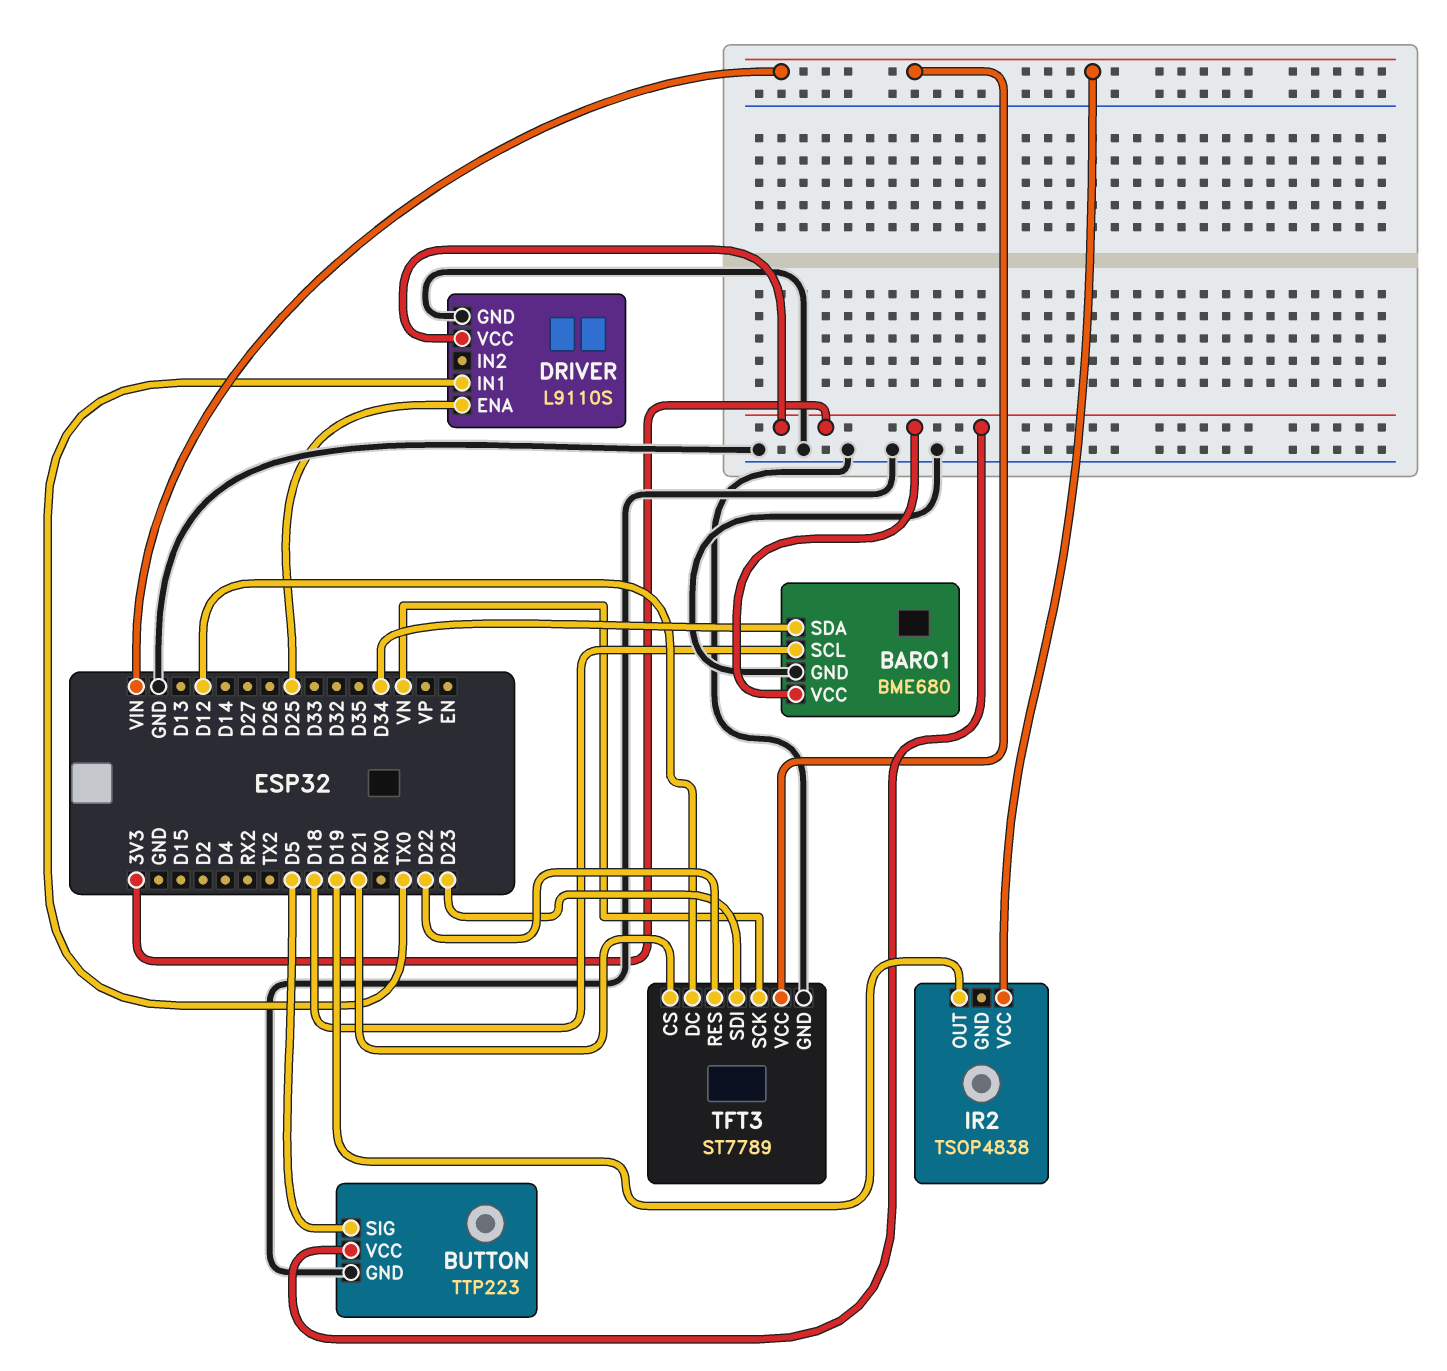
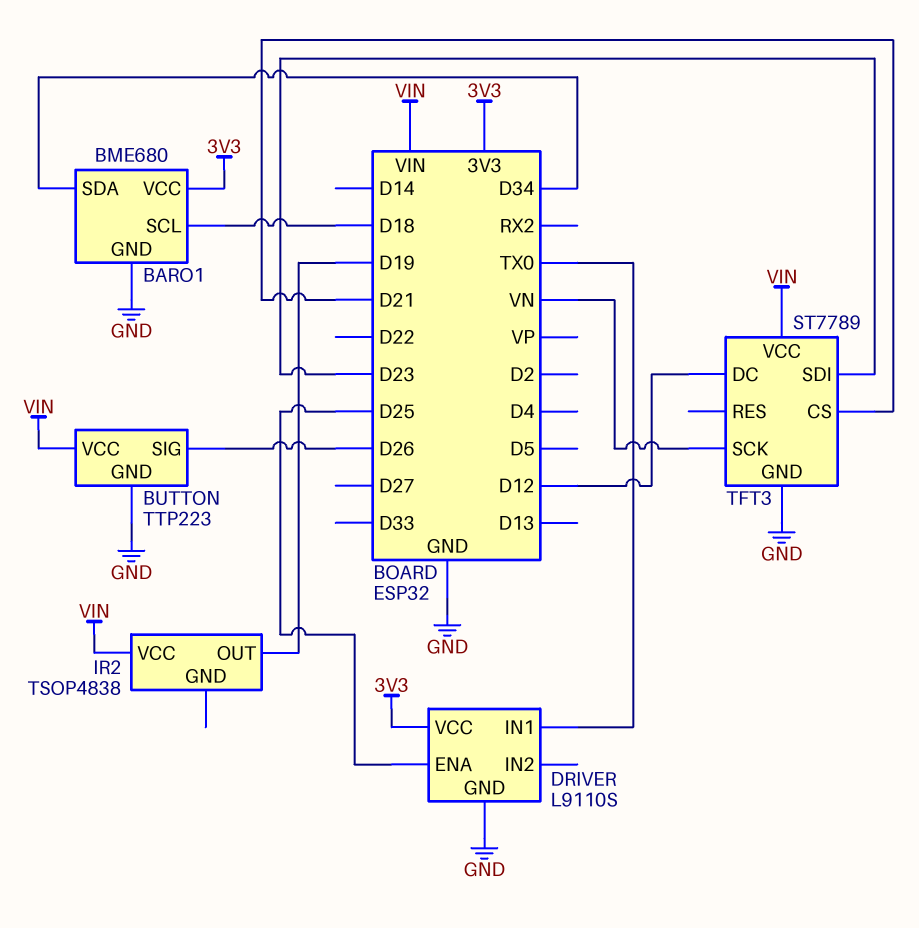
BUTTON pin SIG: D5 -> D26
BUTTON pin VCC: 3V3 -> VIN
TFT3 pin RES: D22 -> none

